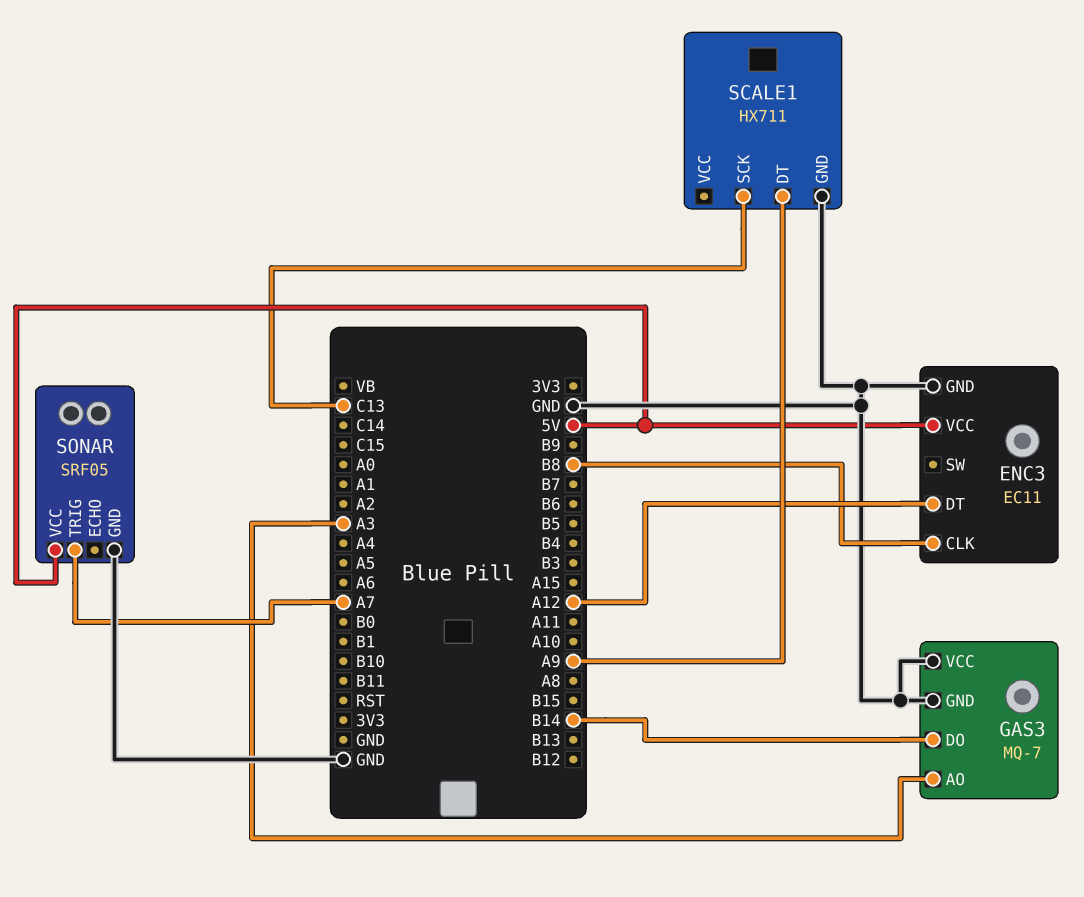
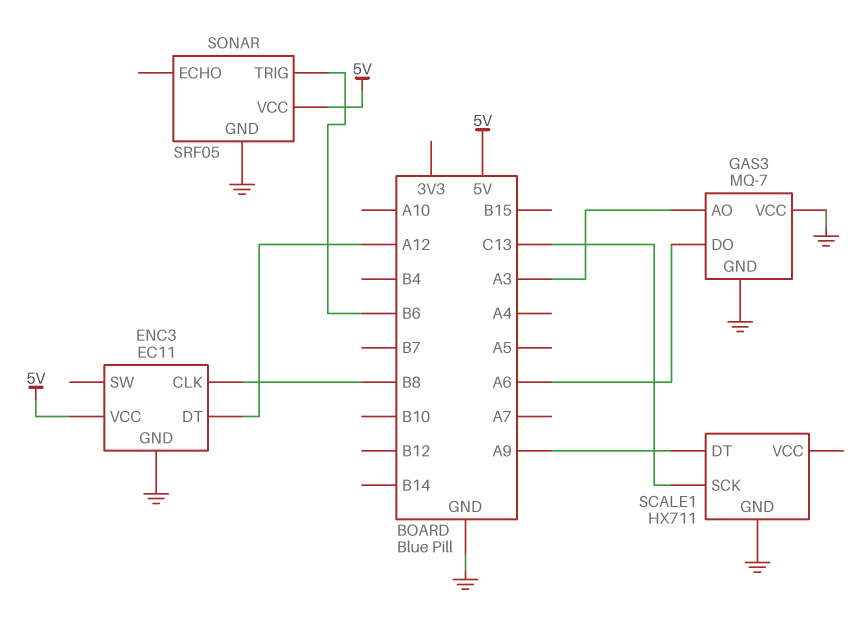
GAS3 pin DO: B14 -> A6
SONAR pin TRIG: A7 -> B6

